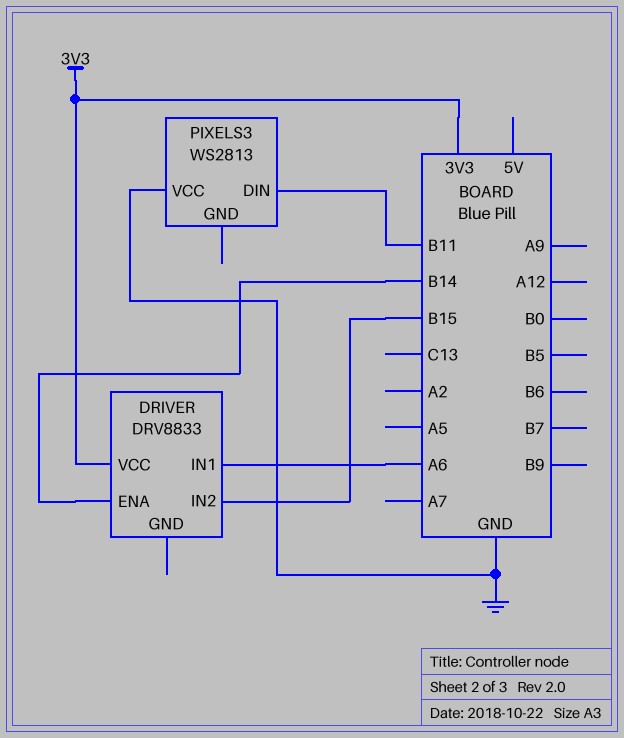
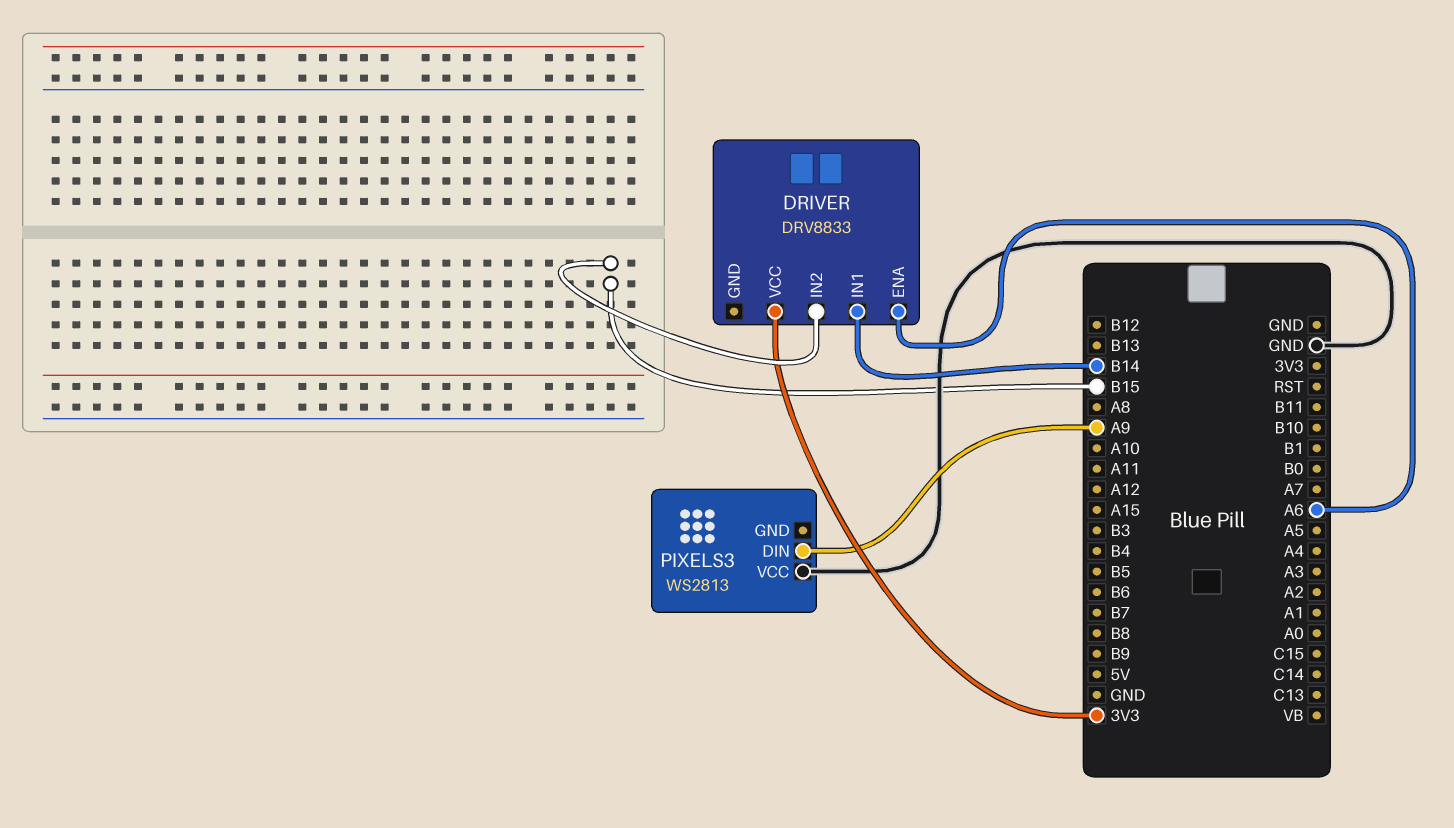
DRIVER pin ENA: B14 -> A6
DRIVER pin IN1: A6 -> B14
PIXELS3 pin DIN: B11 -> A9

